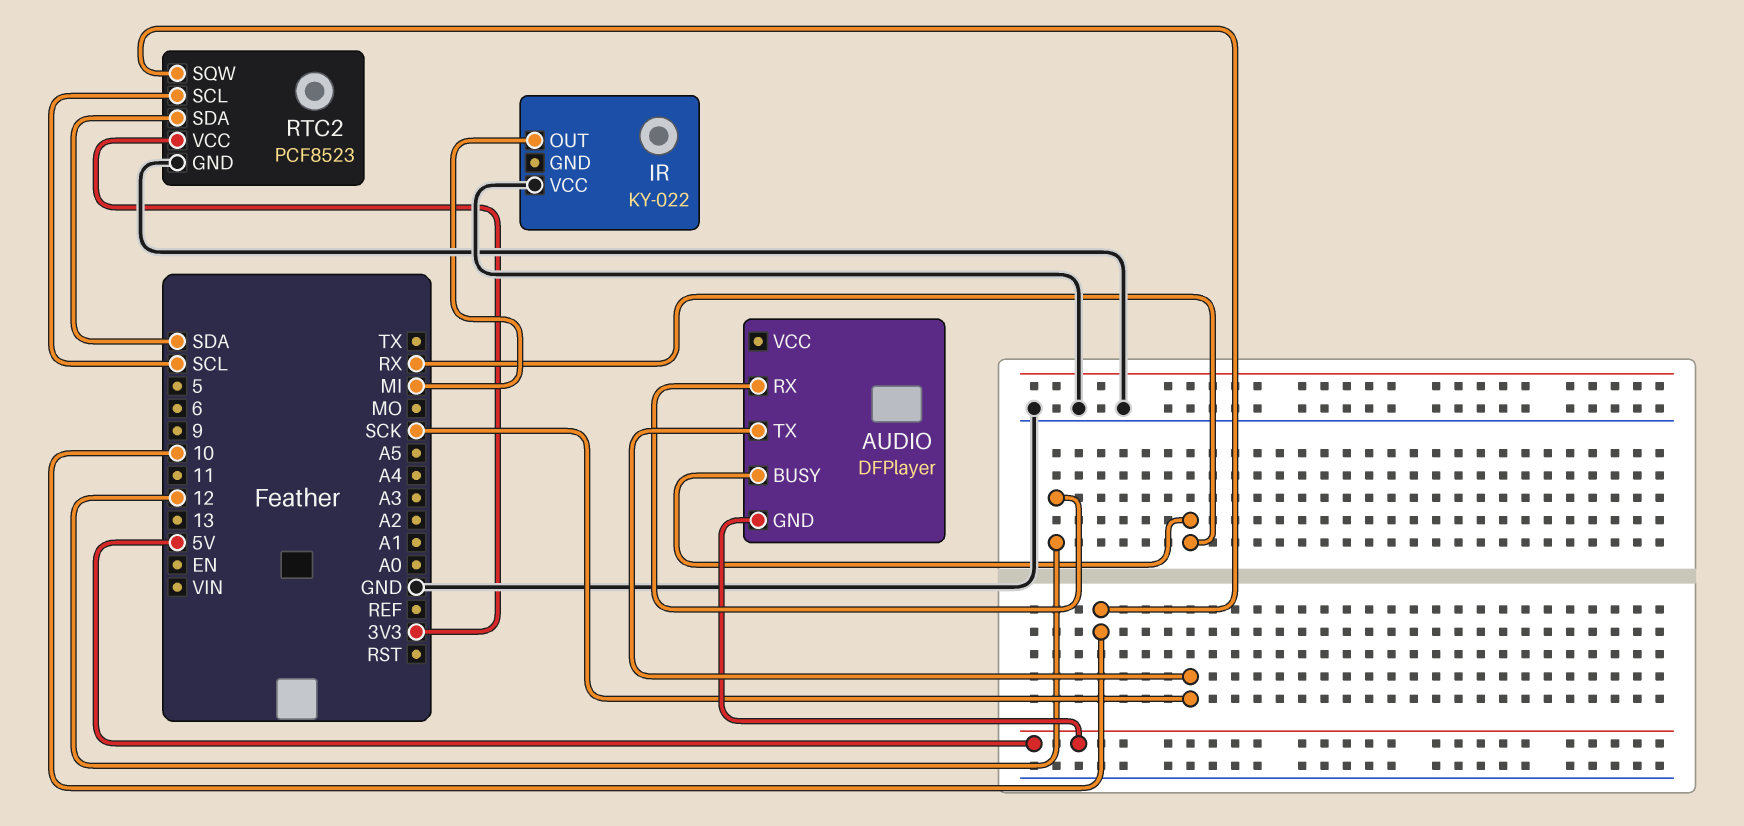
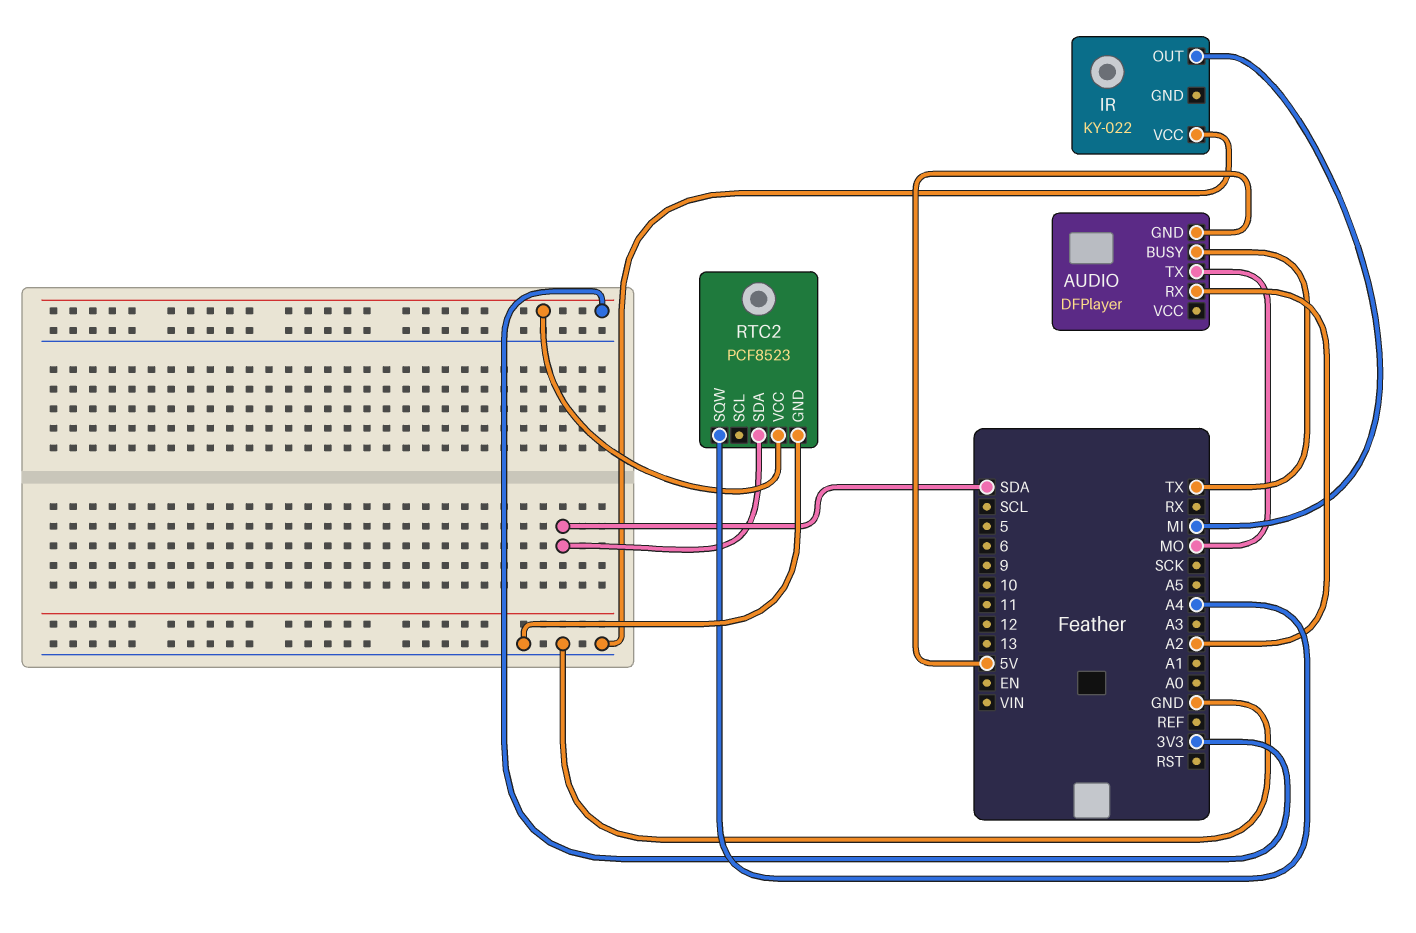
AUDIO pin BUSY: RX -> TX
AUDIO pin RX: 12 -> A2
AUDIO pin TX: SCK -> MO
RTC2 pin SCL: SCL -> none
RTC2 pin SQW: 10 -> A4

